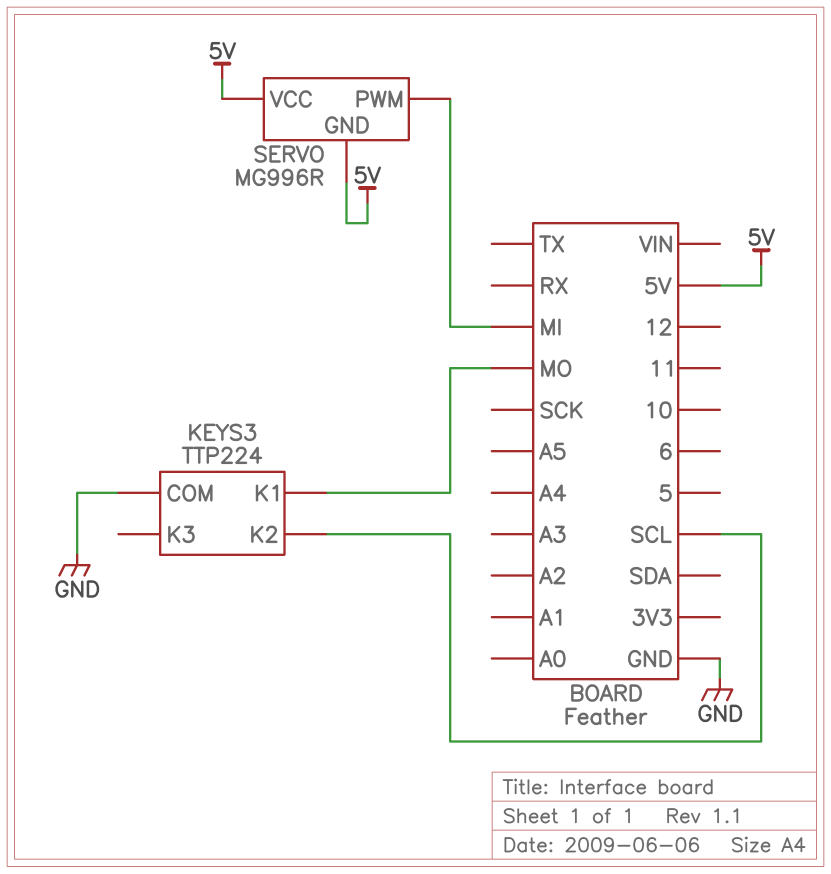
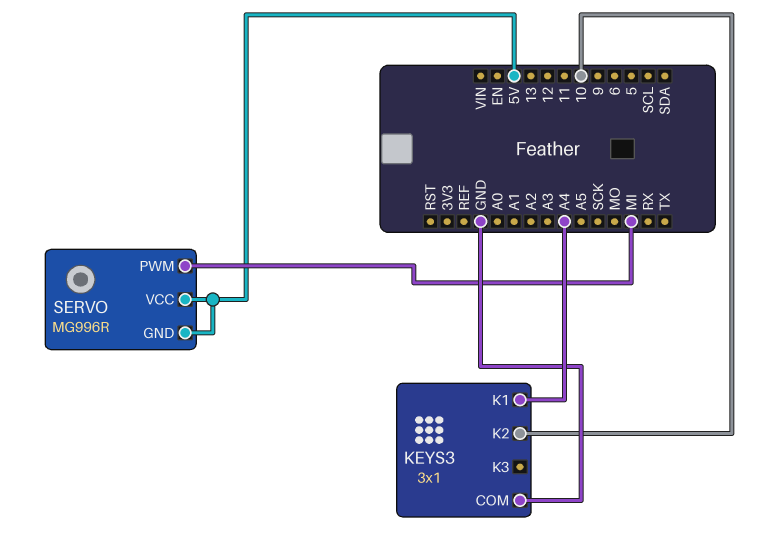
KEYS3: TTP224 -> 3x1
KEYS3 pin K1: MO -> A4
KEYS3 pin K2: SCL -> 10

